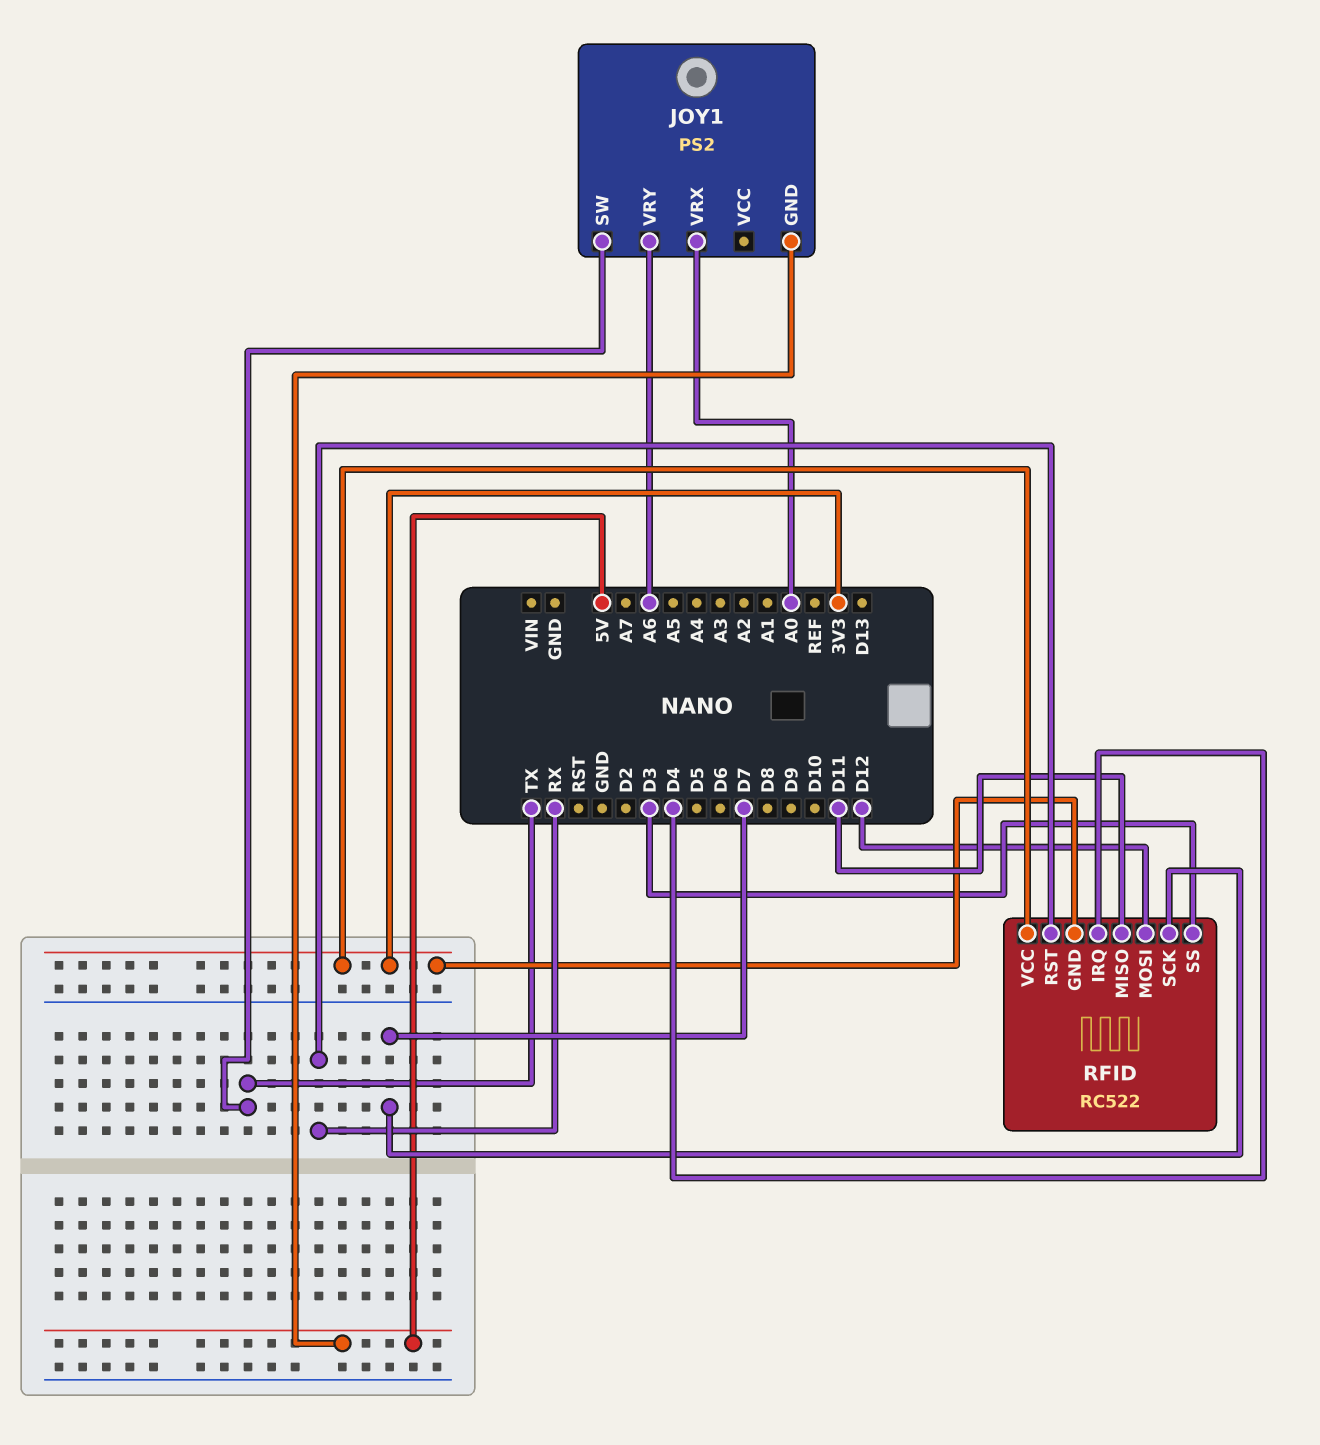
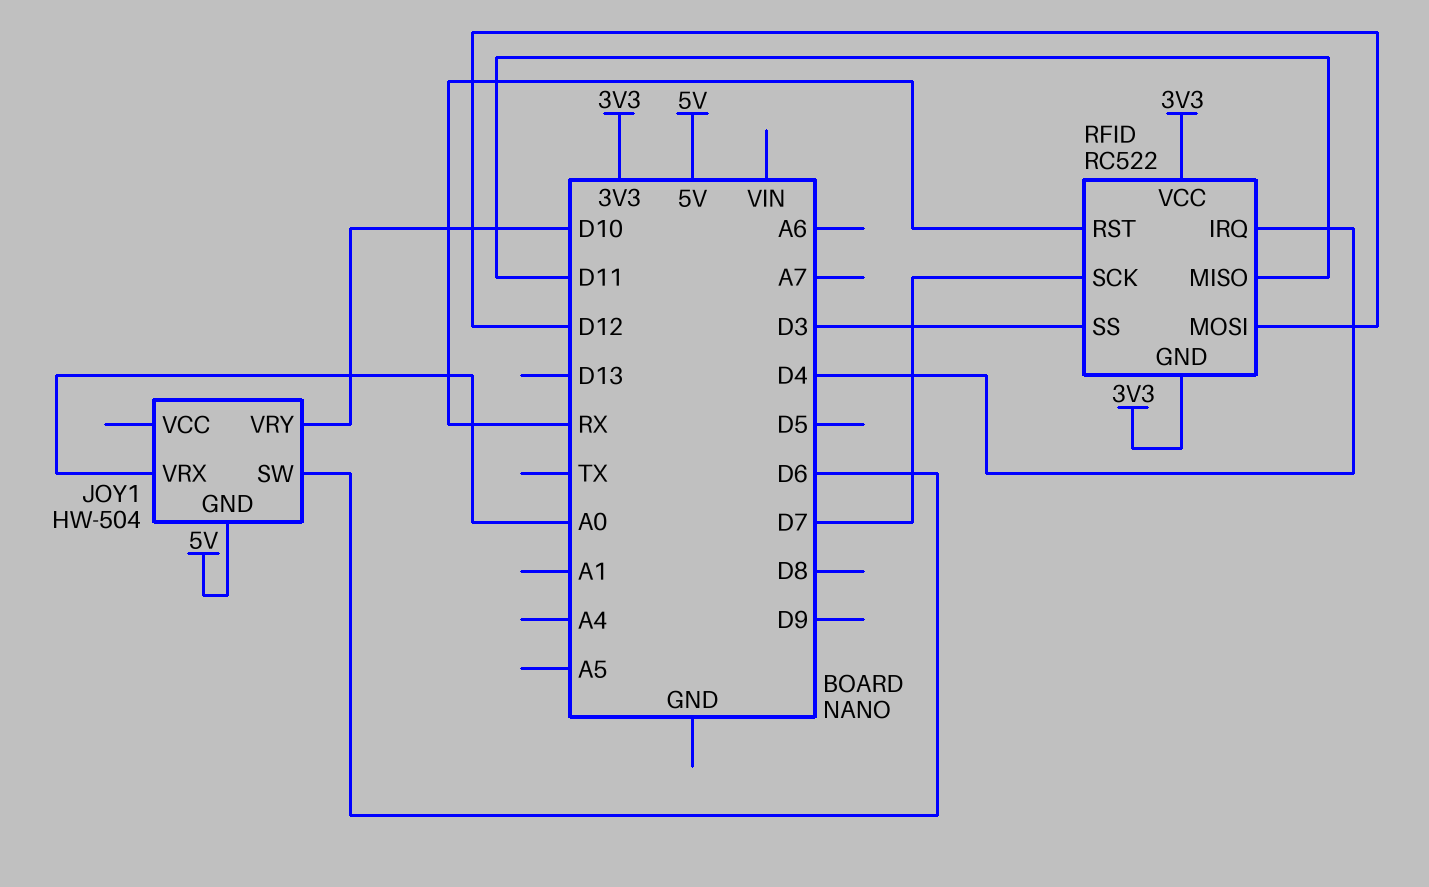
JOY1: PS2 -> HW-504
JOY1 pin SW: TX -> D6
JOY1 pin VRY: A6 -> D10

